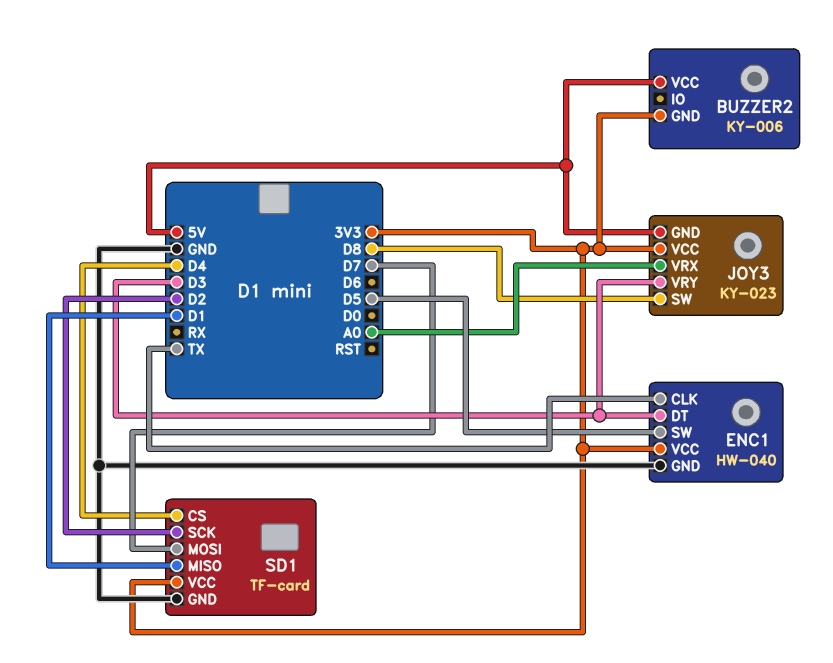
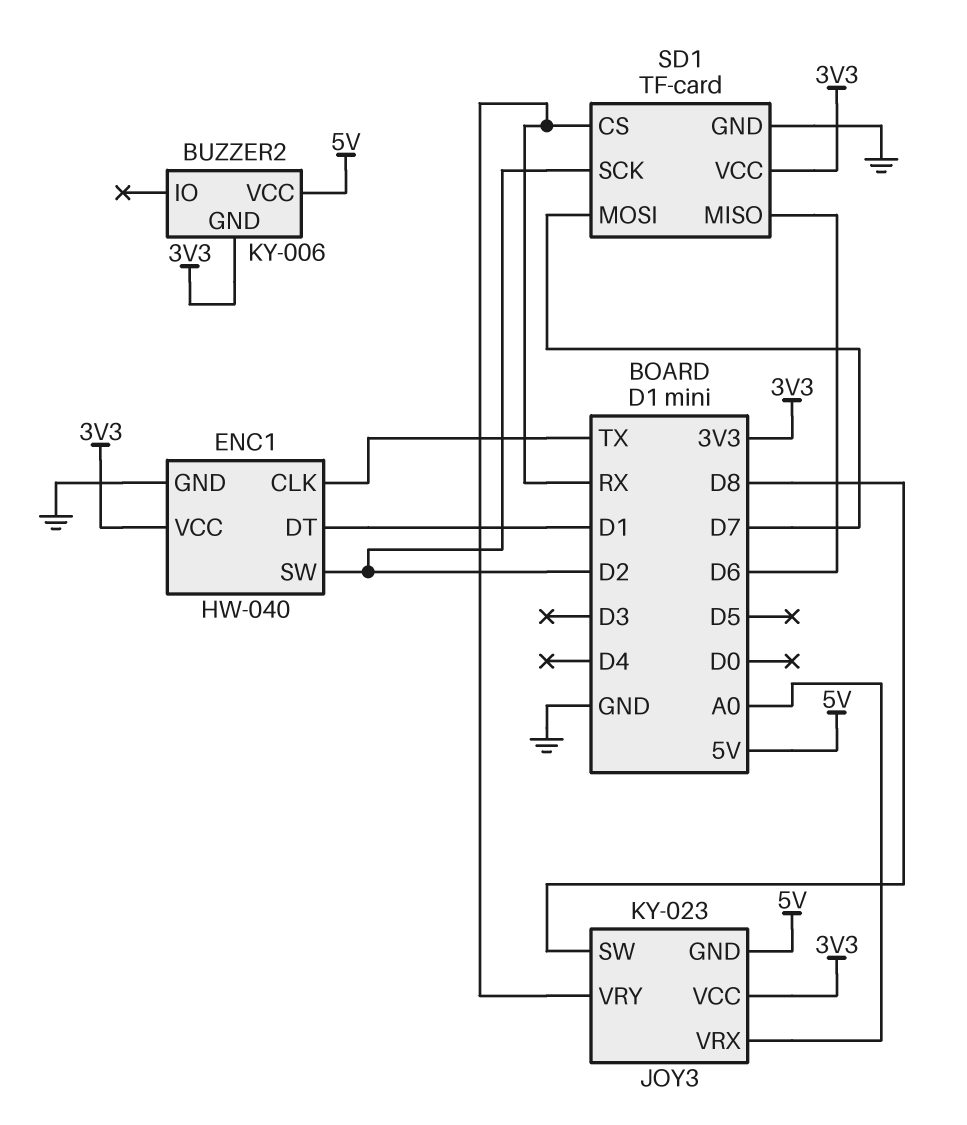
ENC1 pin DT: D3 -> D1
ENC1 pin SW: D5 -> D2
JOY3 pin VRY: D3 -> RX
SD1 pin CS: D4 -> RX
SD1 pin MISO: D1 -> D6

